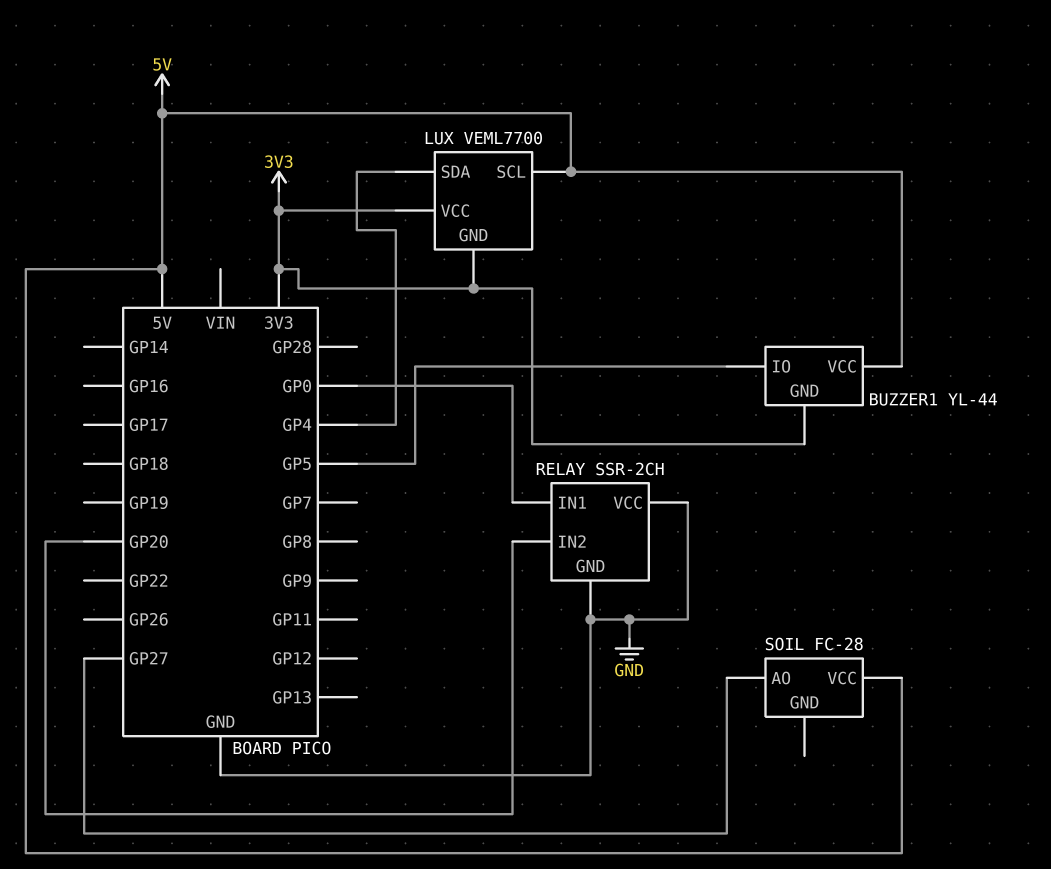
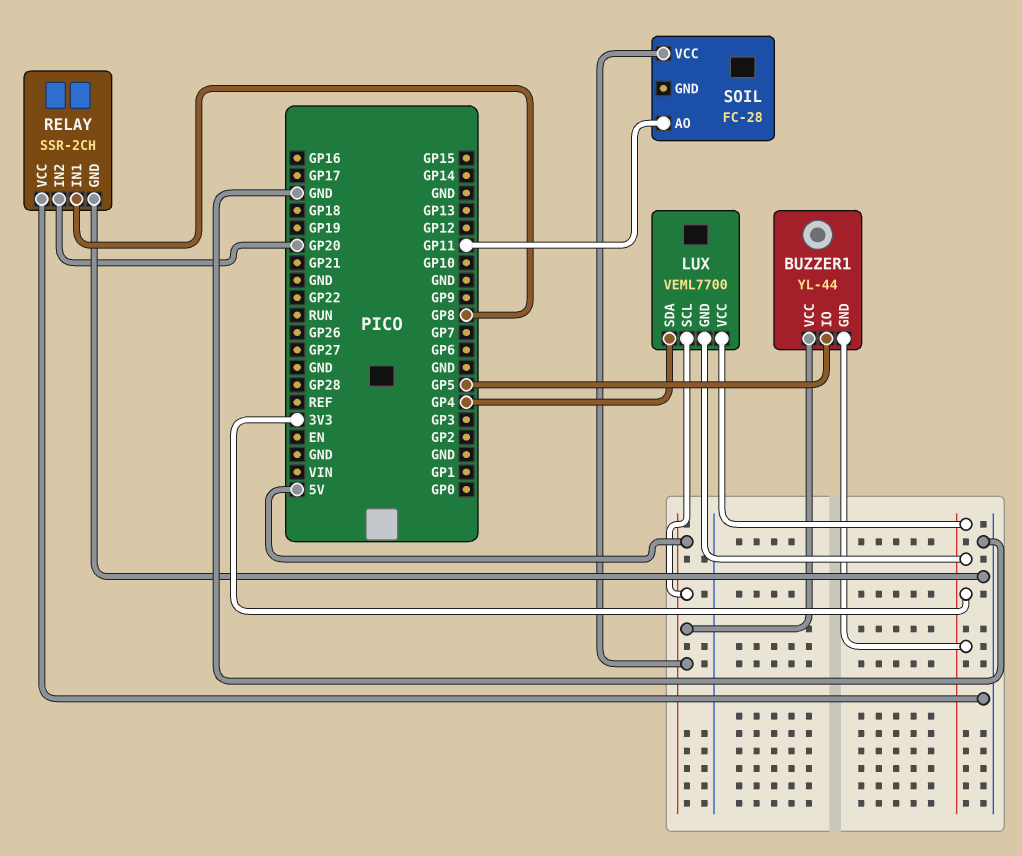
RELAY pin IN1: GP0 -> GP8
SOIL pin AO: GP27 -> GP11

